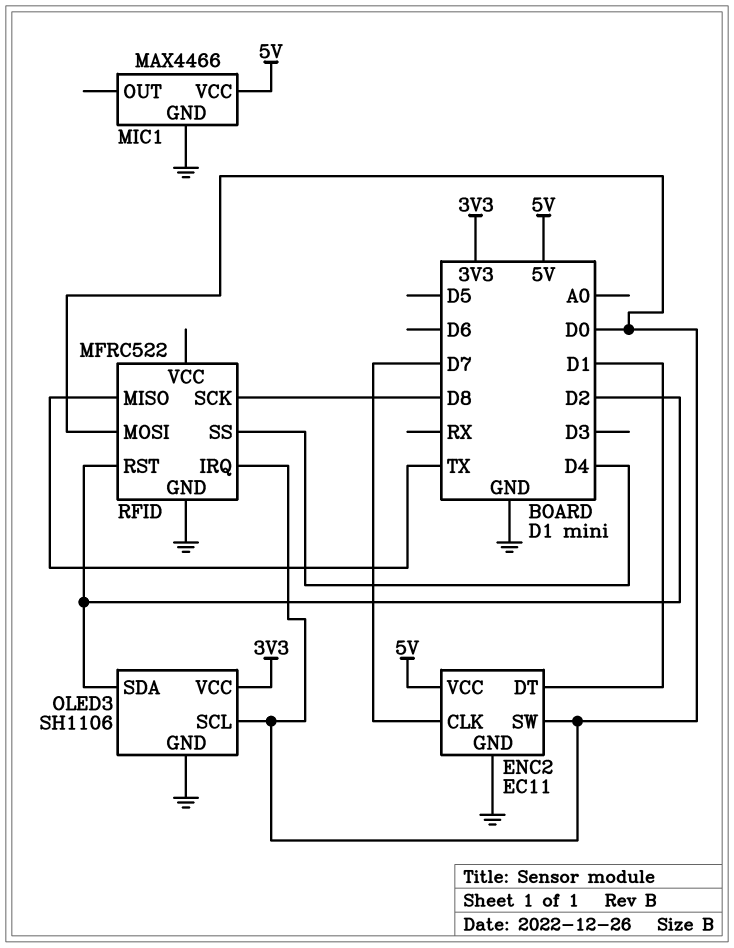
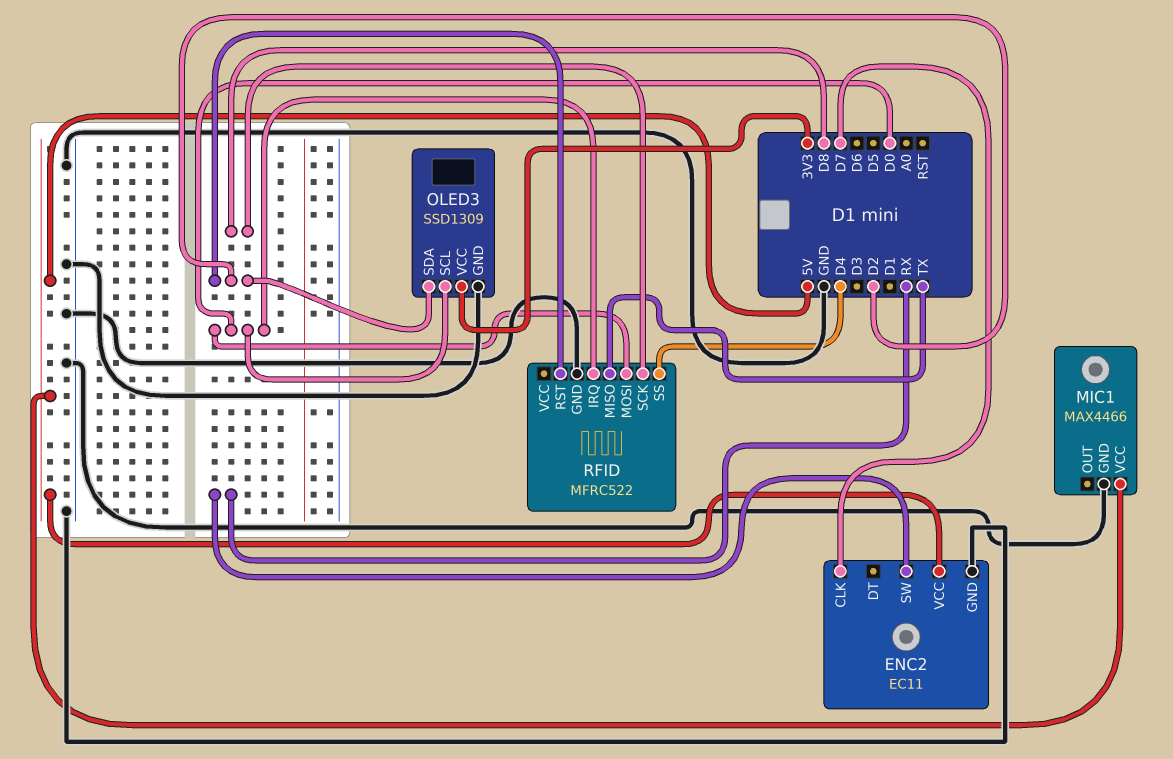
ENC2 pin DT: D1 -> none
ENC2 pin SW: D0 -> RX
OLED3: SH1106 -> SSD1309

